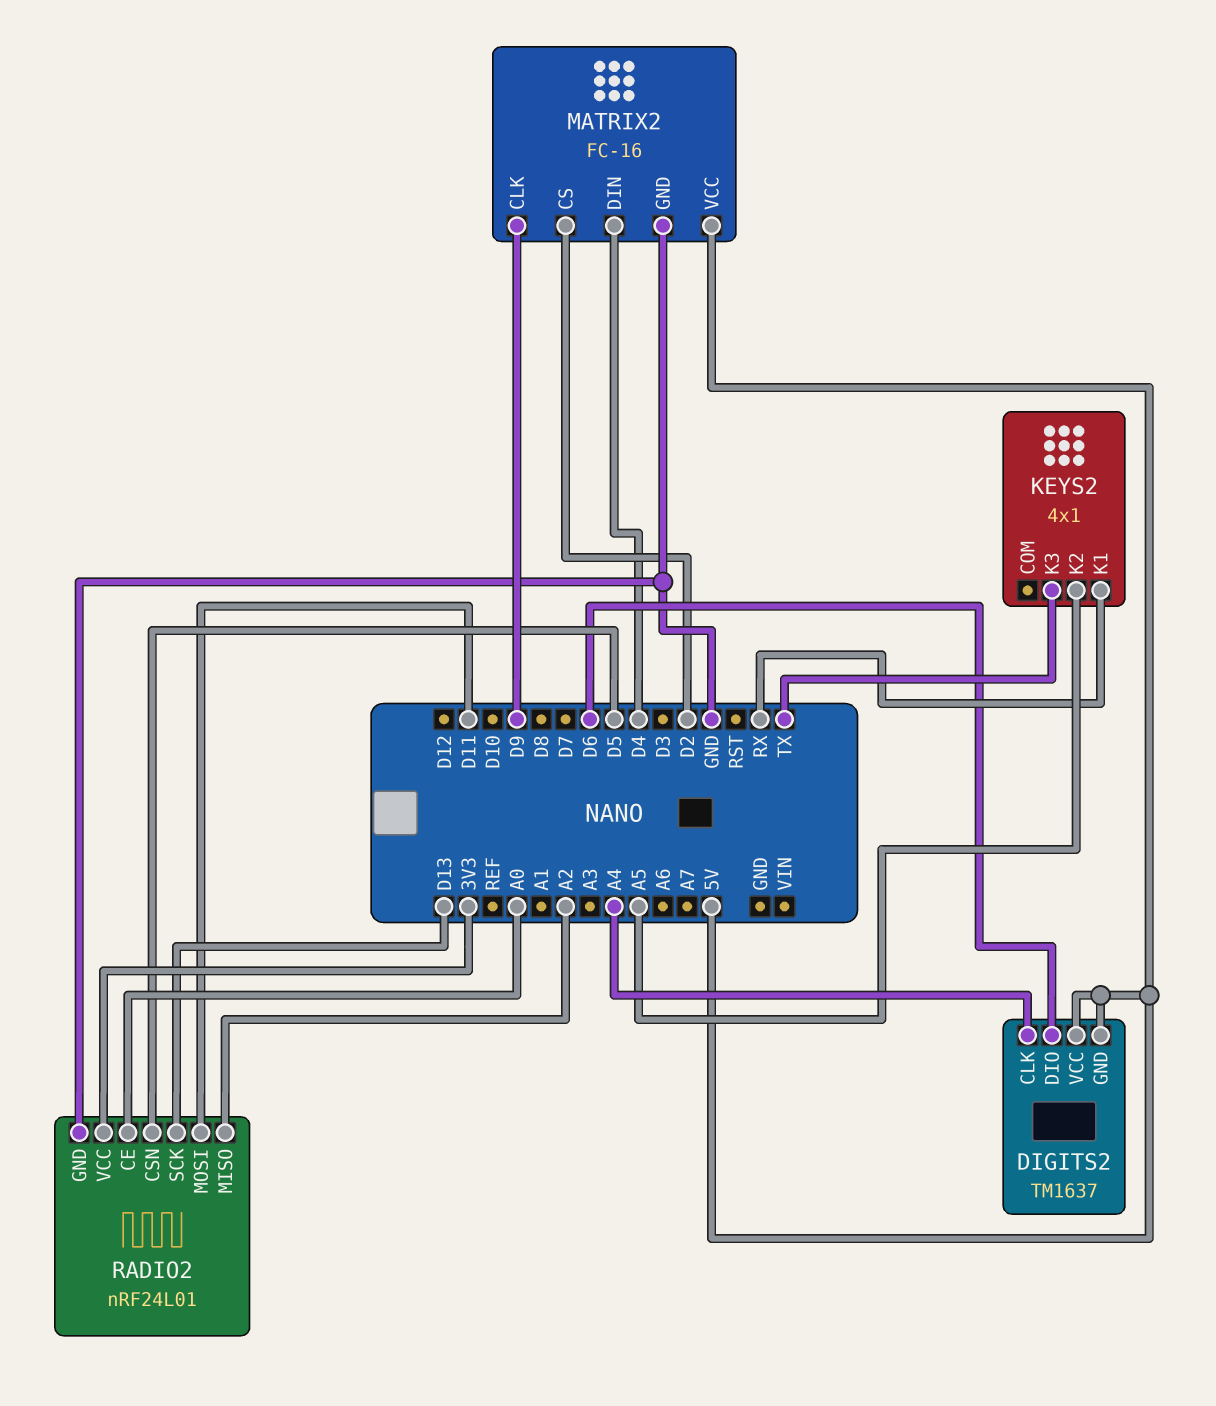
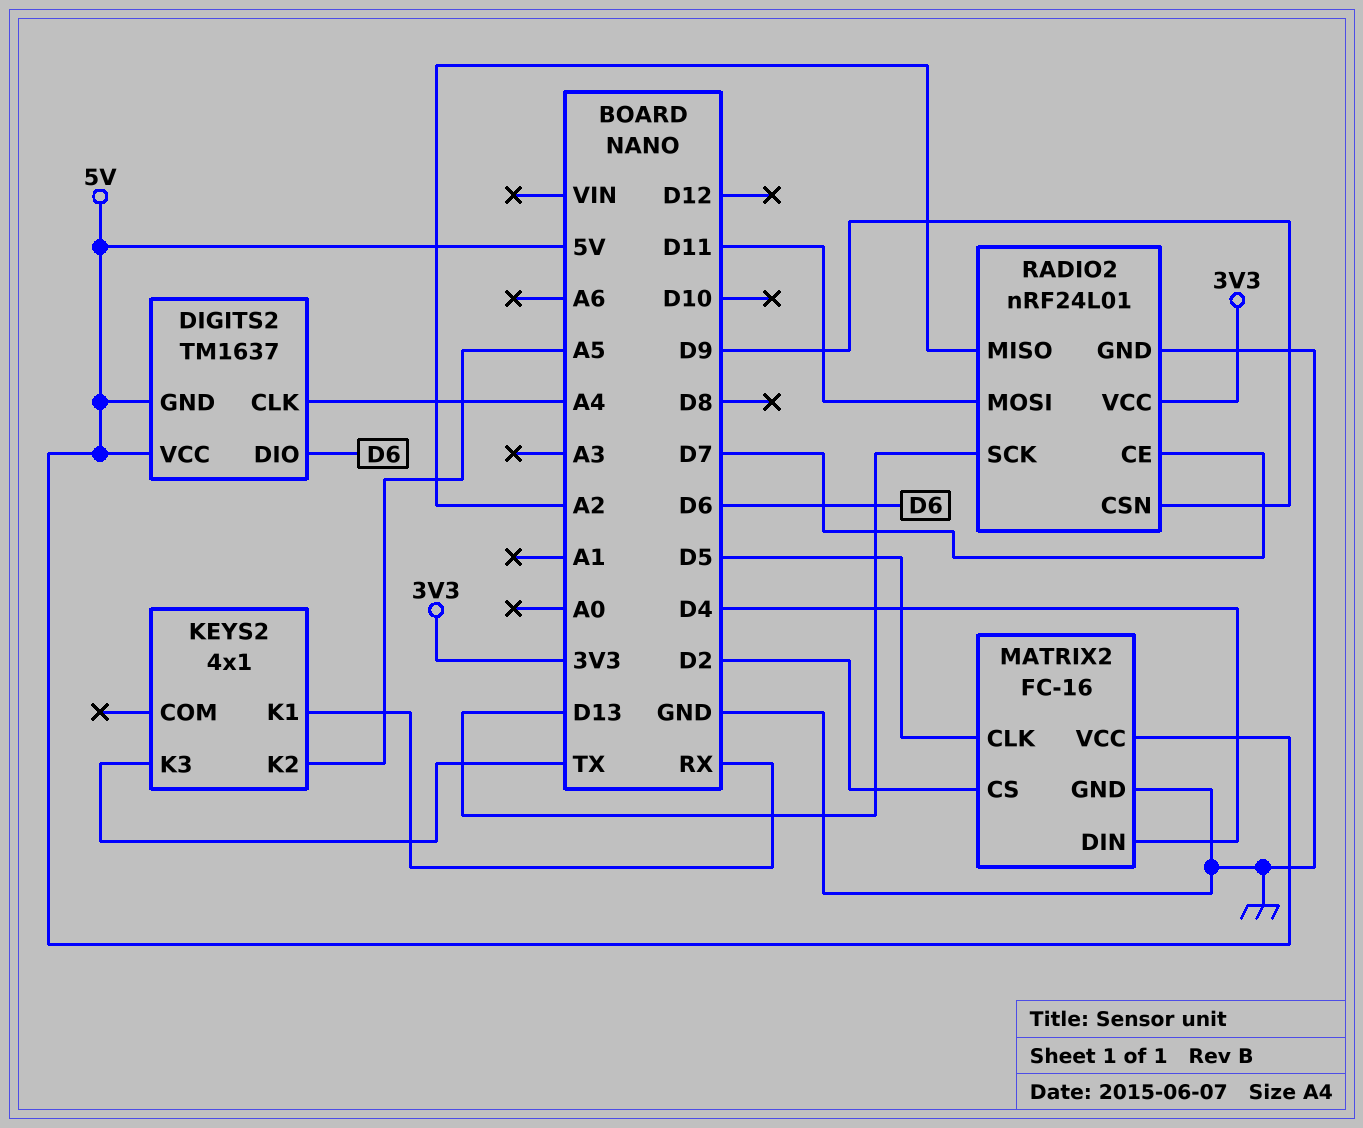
MATRIX2 pin CLK: D9 -> D5
RADIO2 pin CE: A0 -> D7
RADIO2 pin CSN: D5 -> D9

